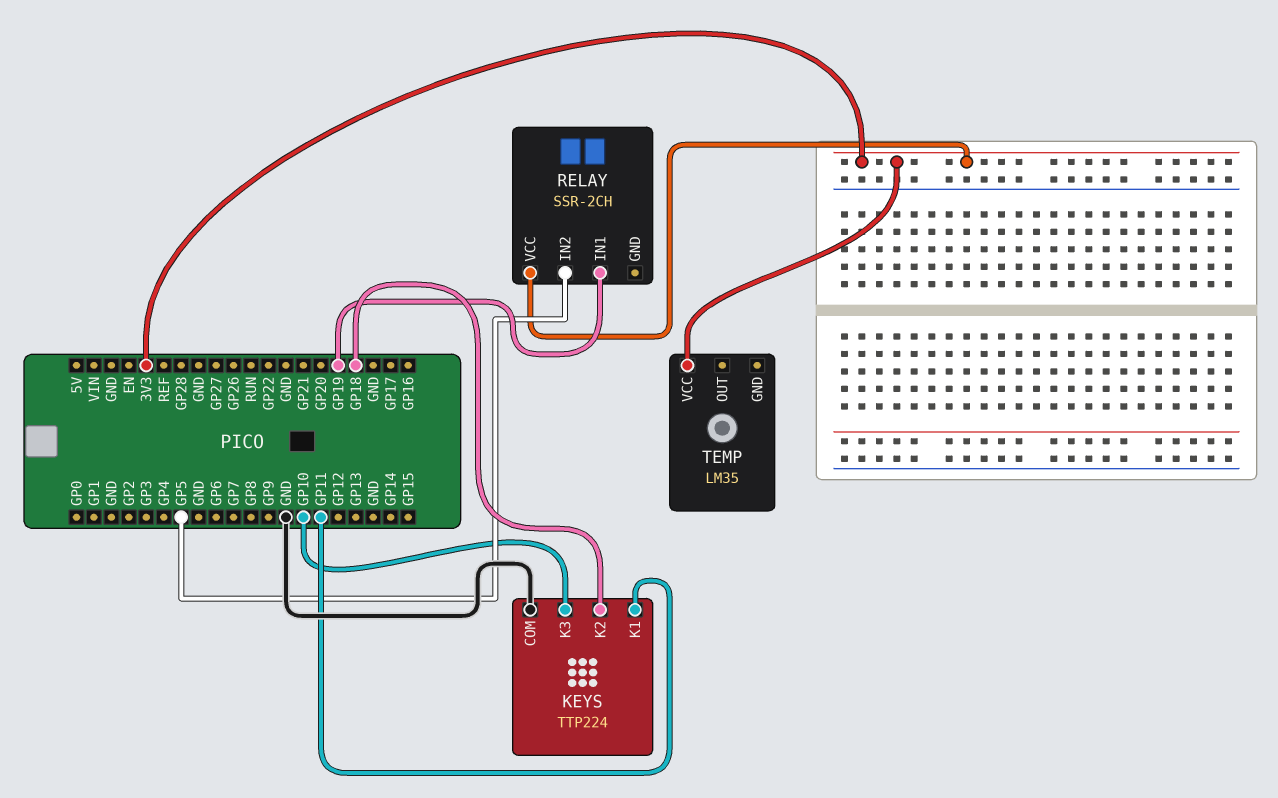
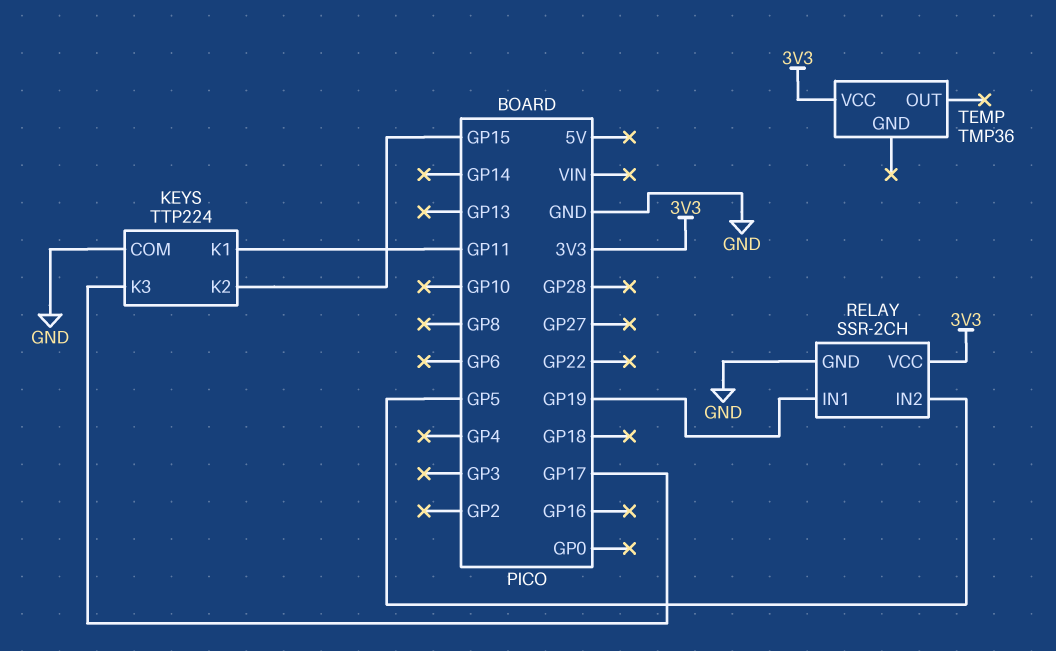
KEYS pin K2: GP18 -> GP15
KEYS pin K3: GP10 -> GP17
RELAY pin GND: none -> GND
TEMP: LM35 -> TMP36

